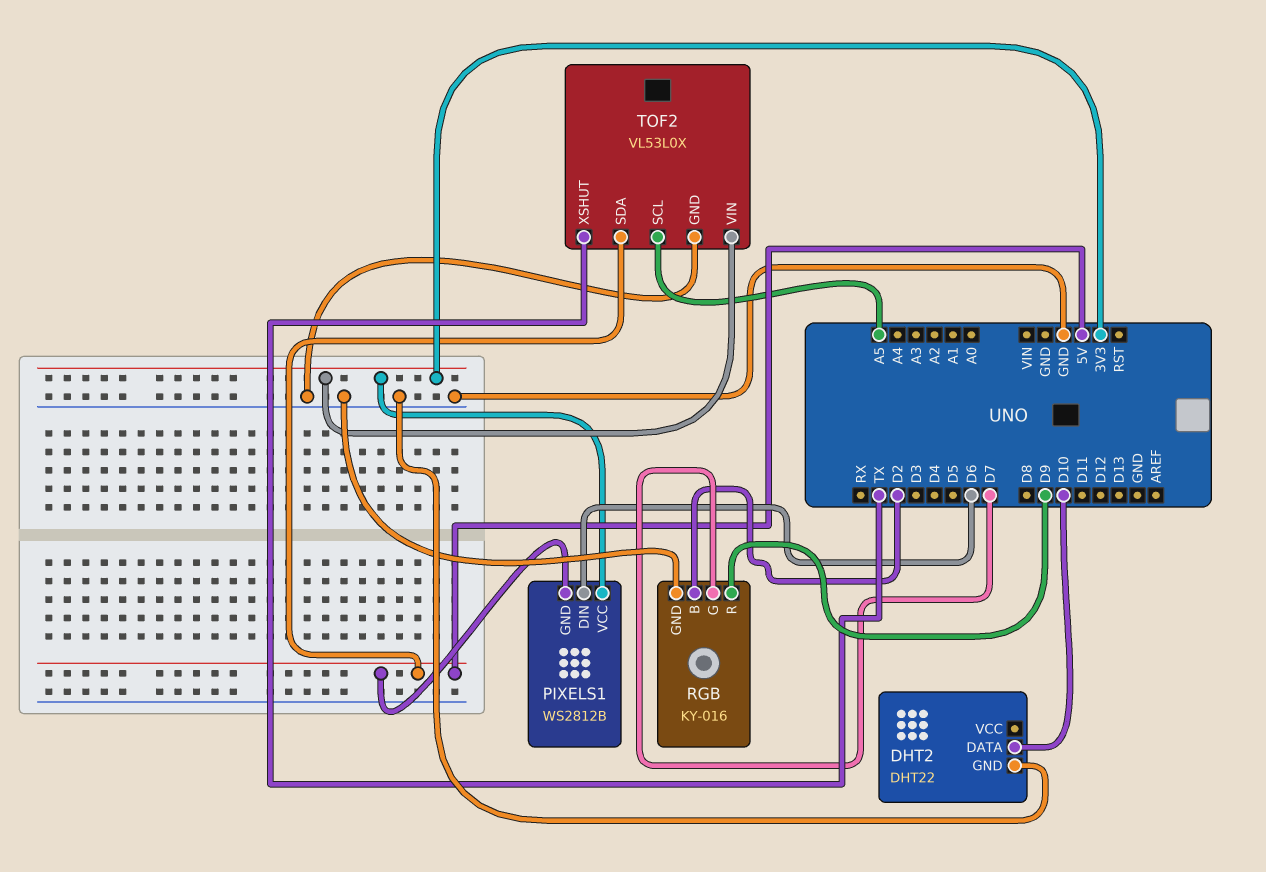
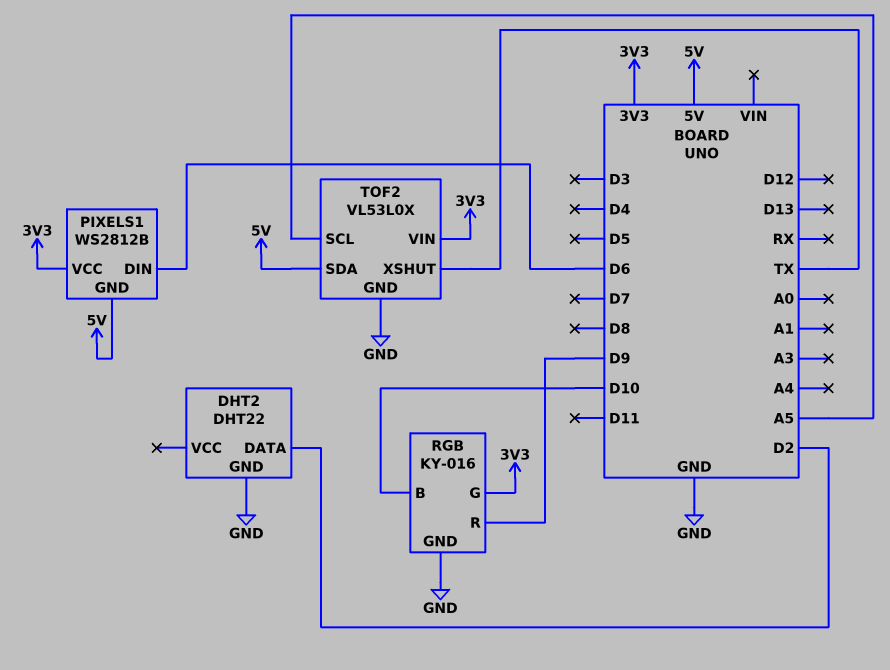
DHT2 pin DATA: D10 -> D2
RGB pin B: D2 -> D10
RGB pin G: D7 -> 3V3

